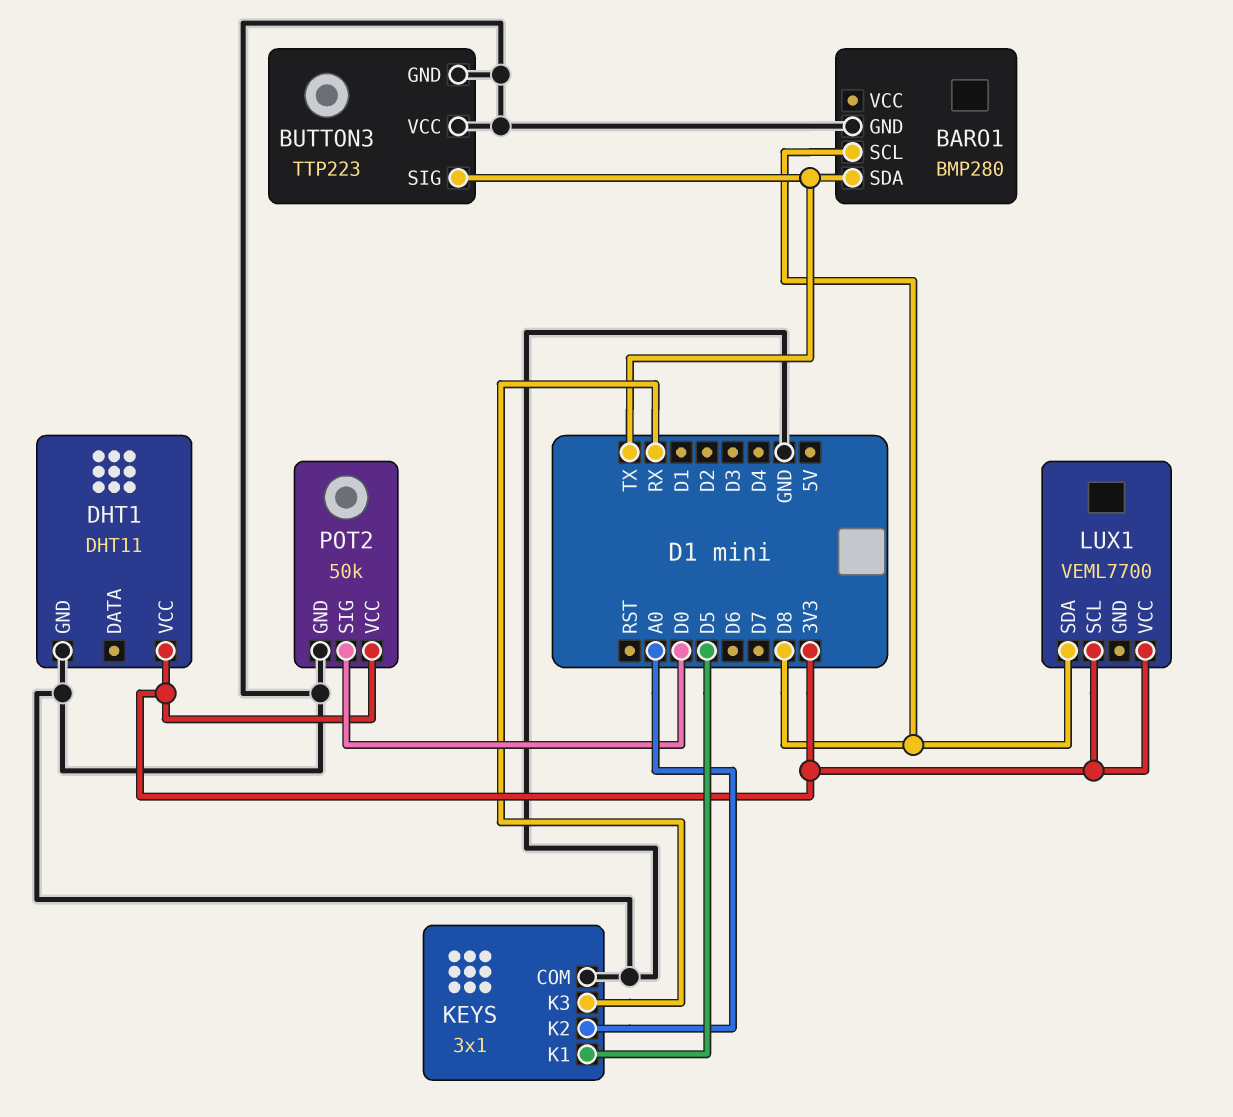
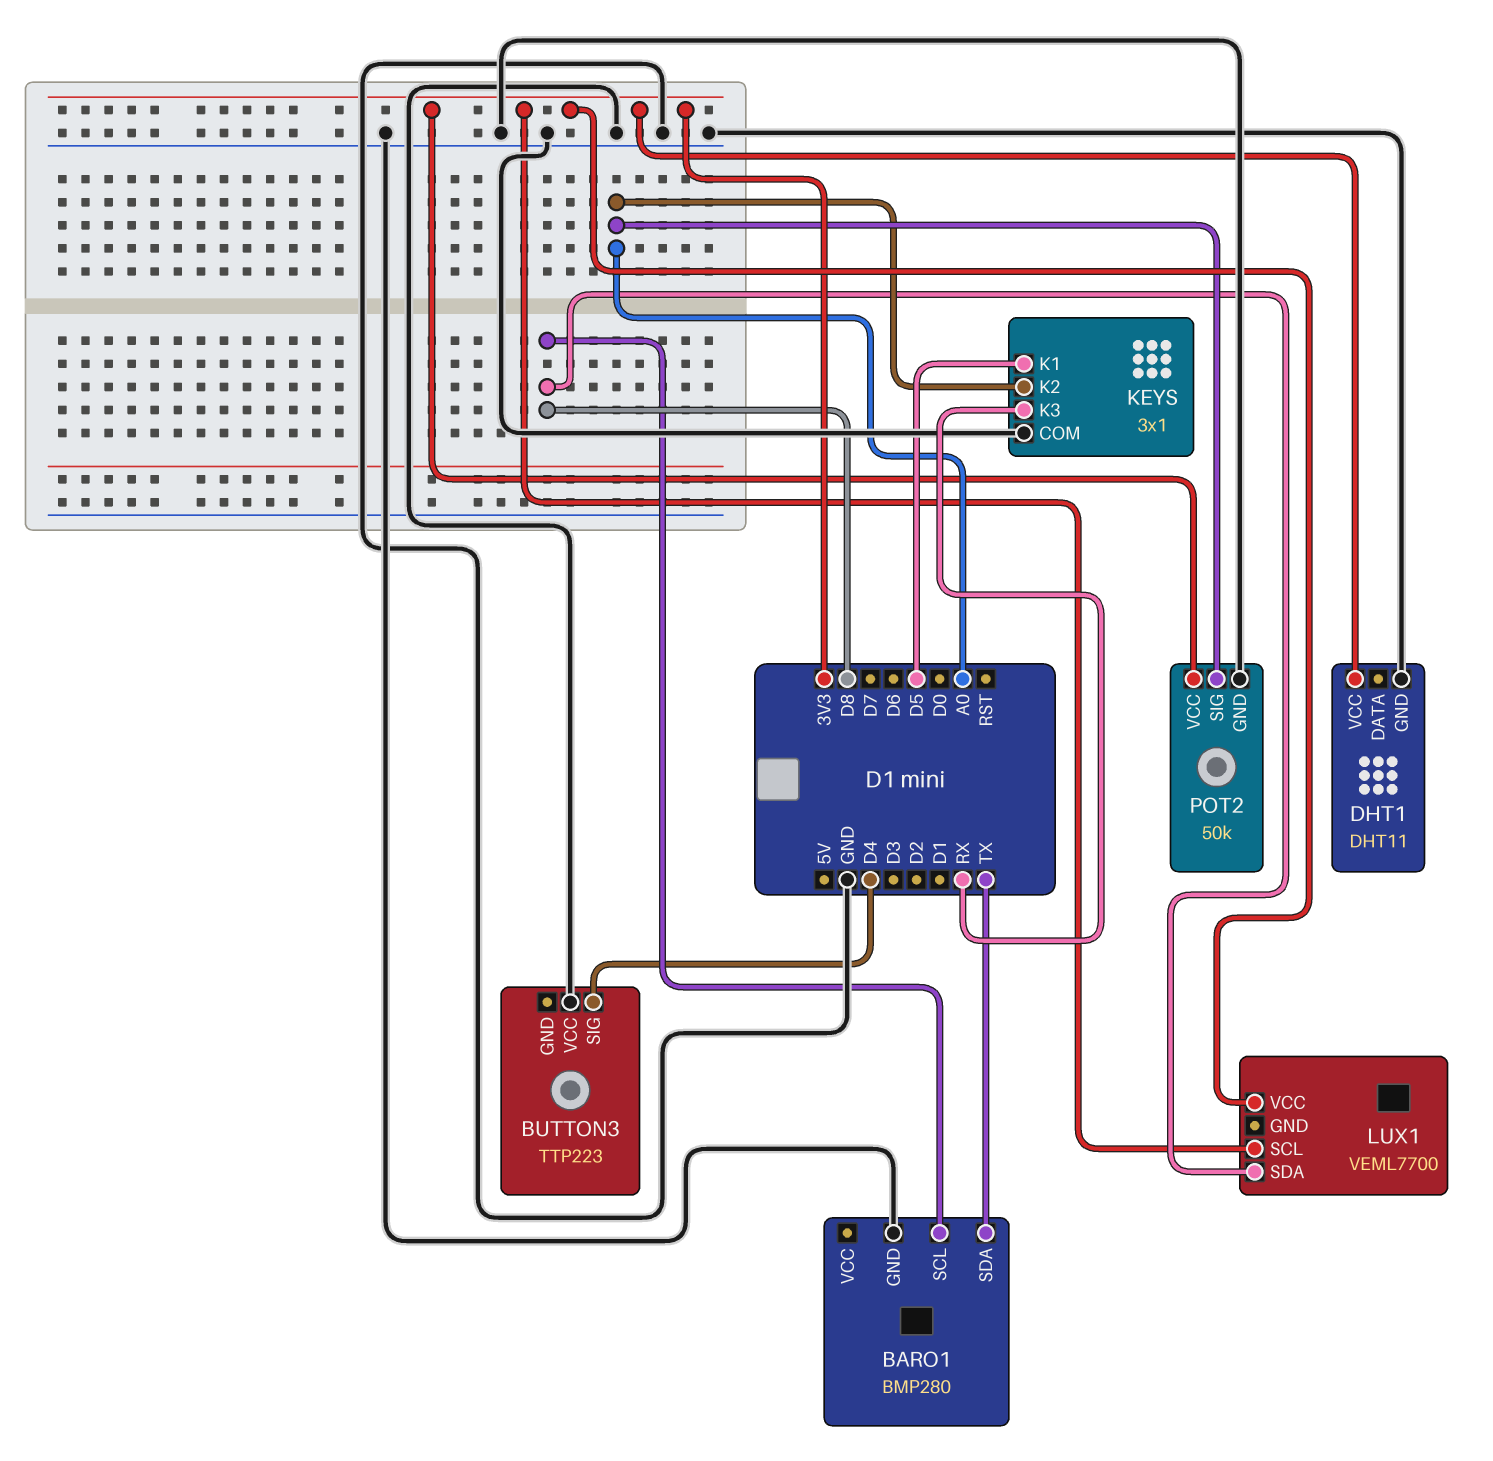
BUTTON3 pin GND: GND -> none
BUTTON3 pin SIG: TX -> D4
POT2 pin SIG: D0 -> A0

